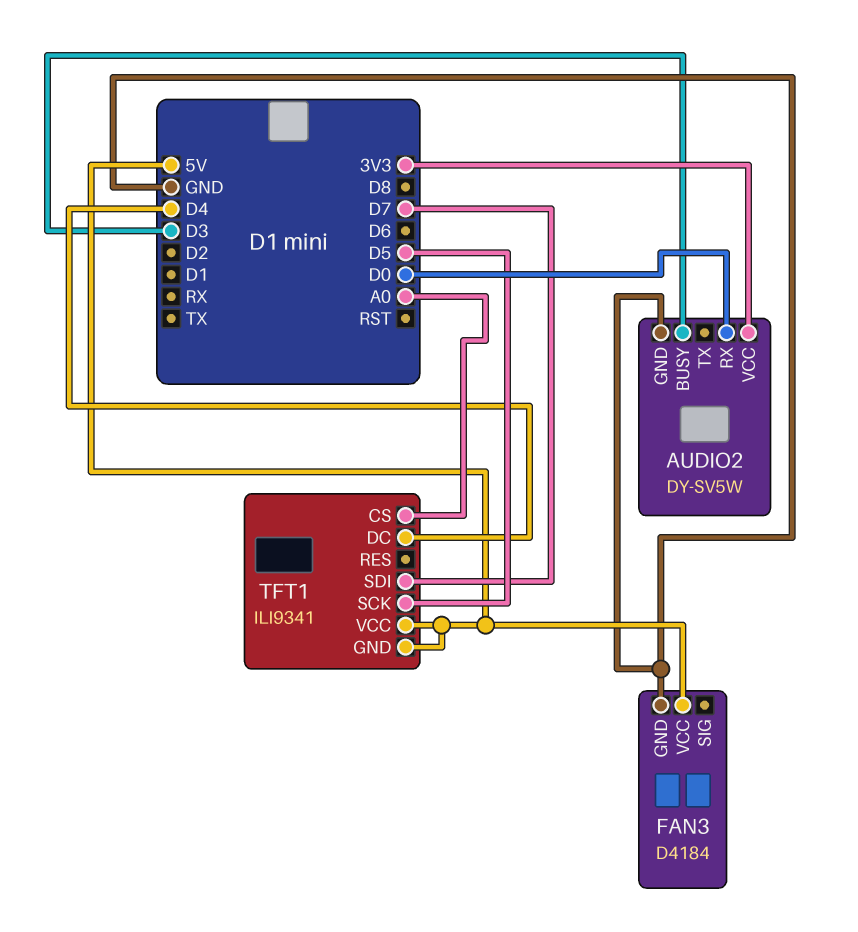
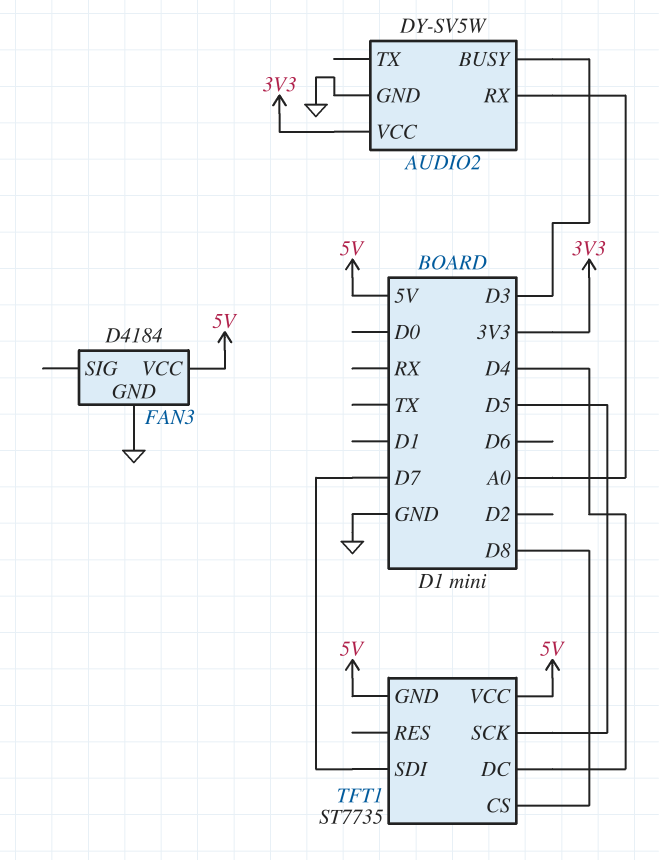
AUDIO2 pin RX: D0 -> A0
TFT1: ILI9341 -> ST7735
TFT1 pin CS: A0 -> D8

